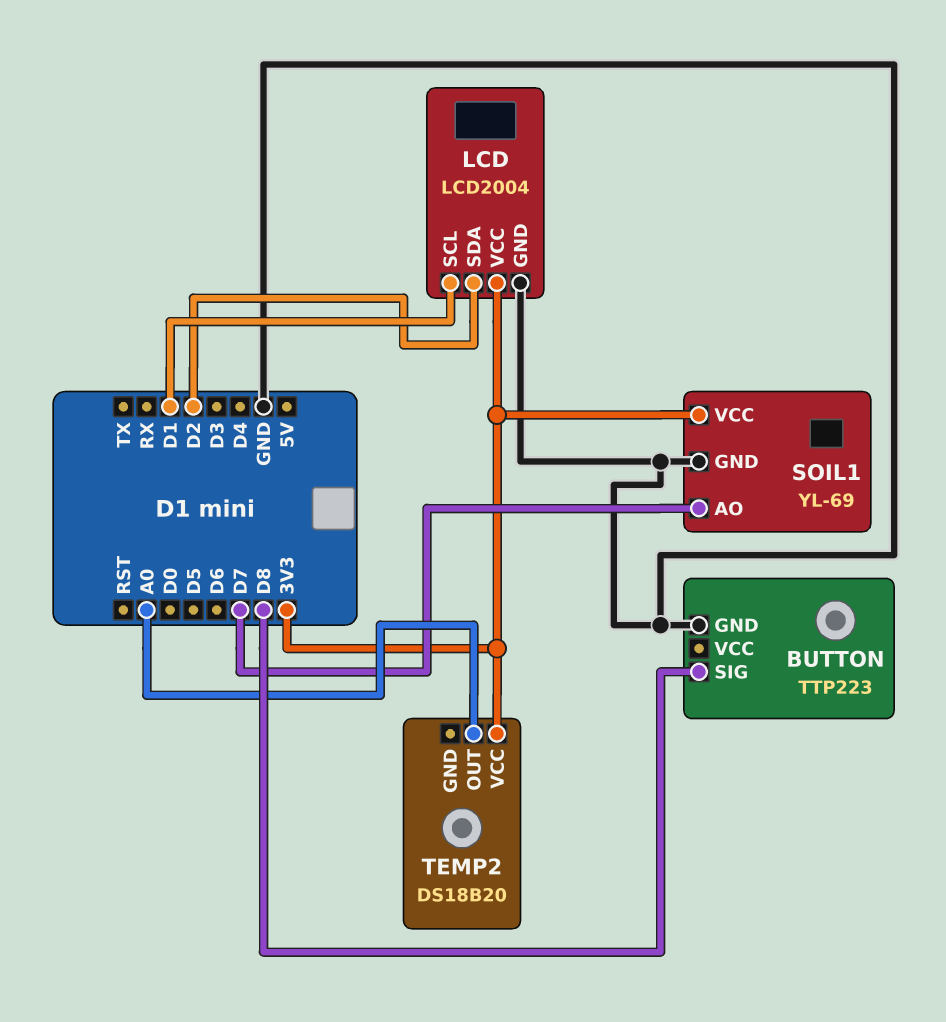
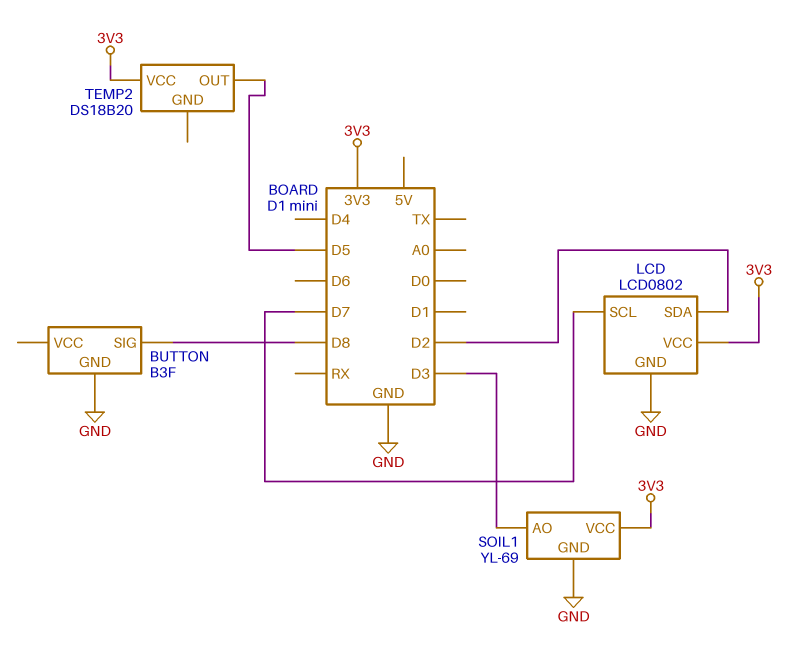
BUTTON: TTP223 -> B3F
LCD: LCD2004 -> LCD0802
LCD pin SCL: D1 -> D7
SOIL1 pin AO: D7 -> D3
TEMP2 pin OUT: A0 -> D5

